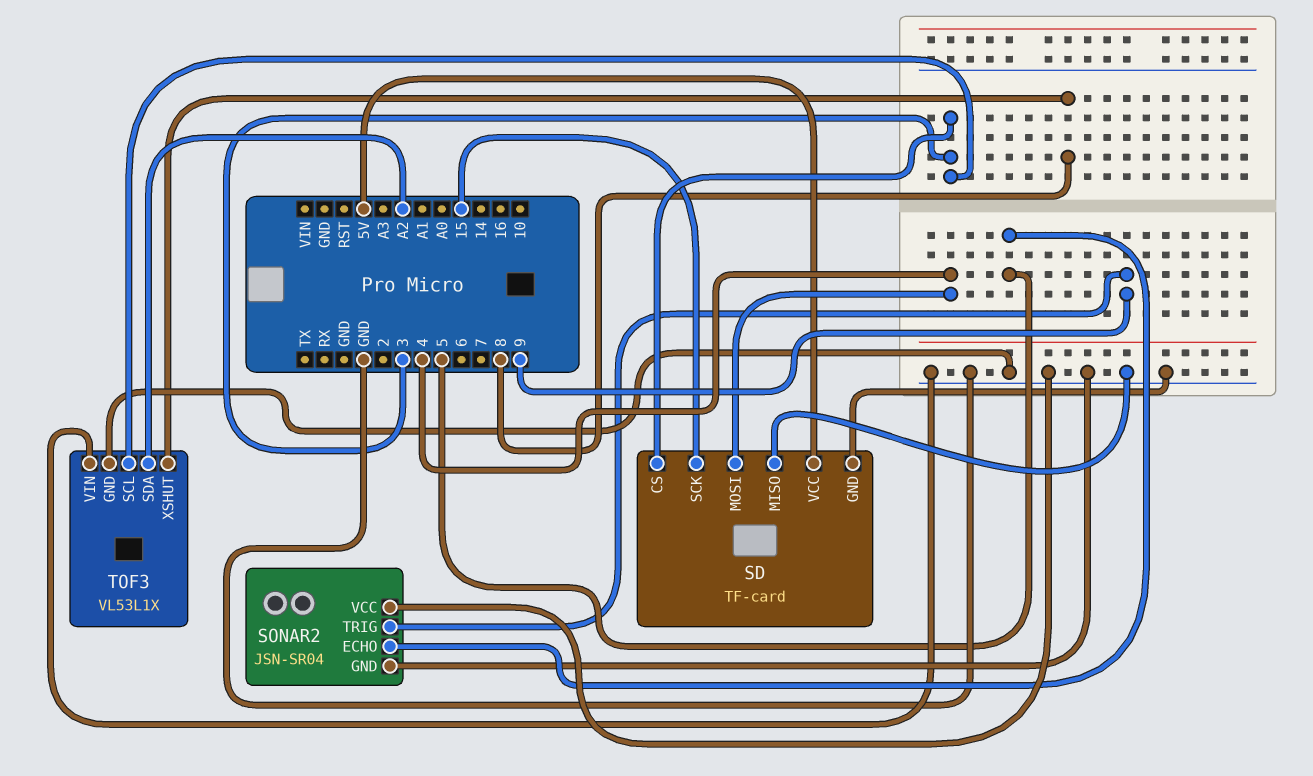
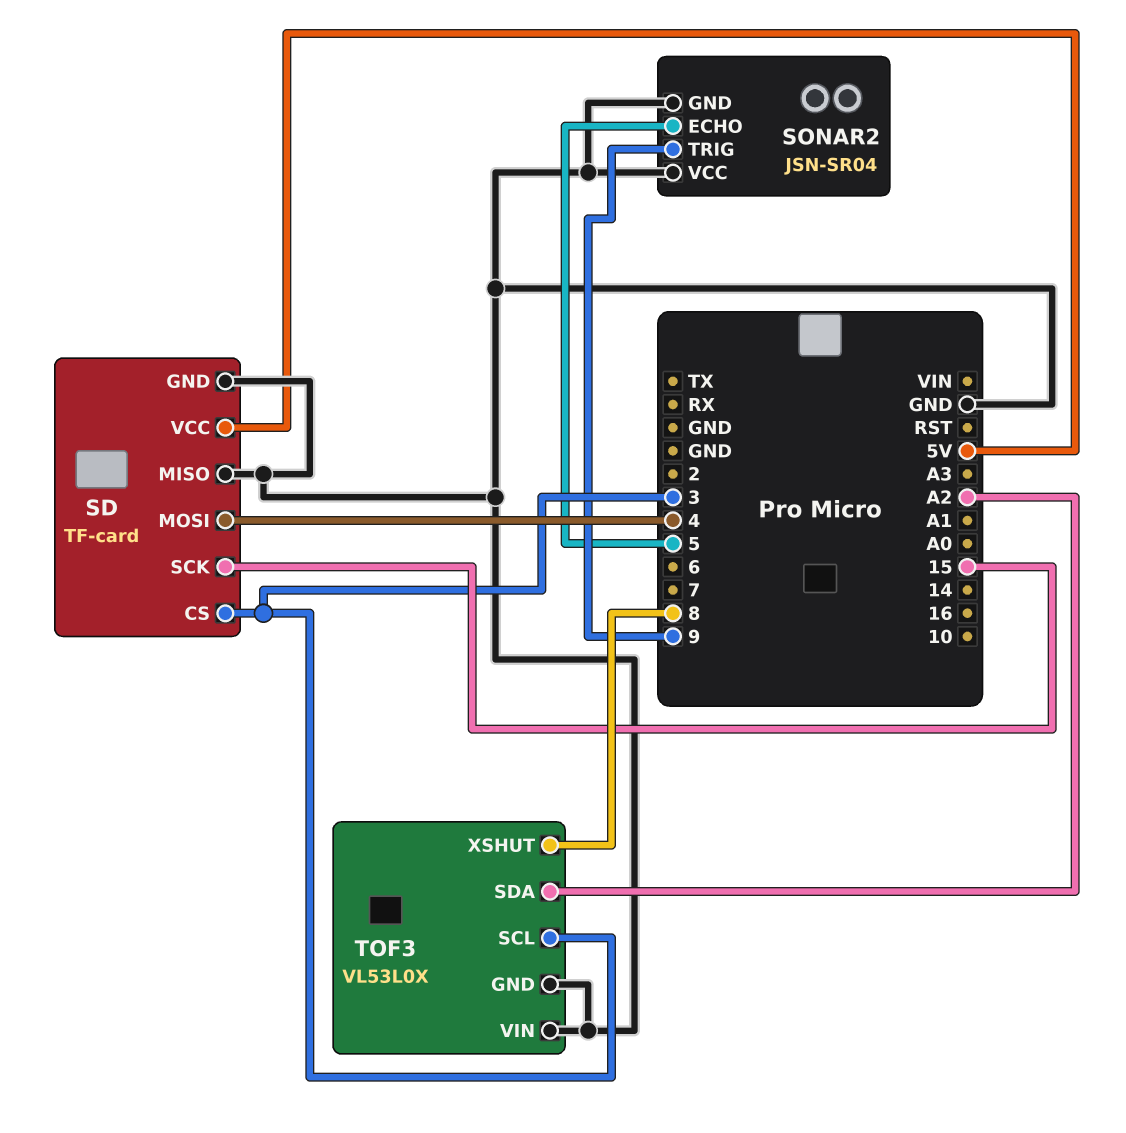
TOF3: VL53L1X -> VL53L0X

